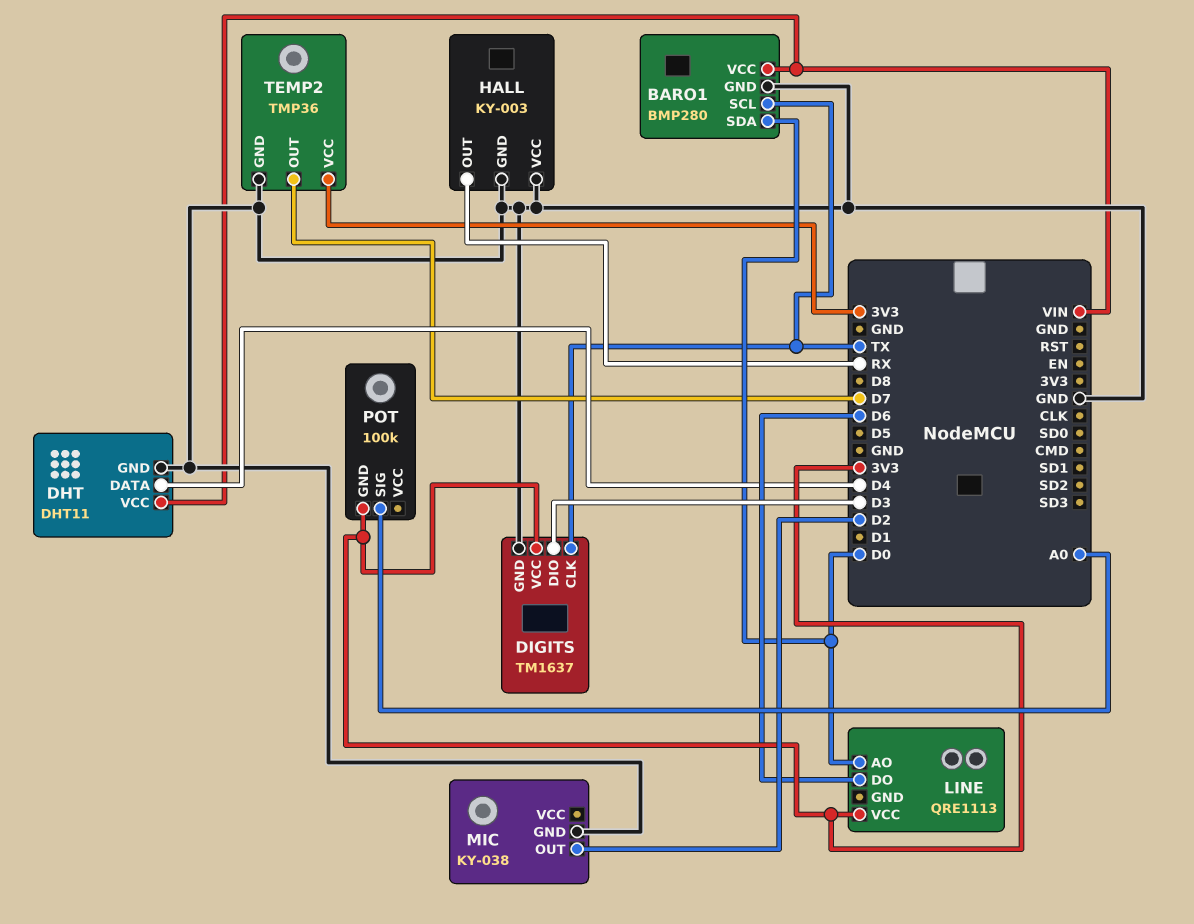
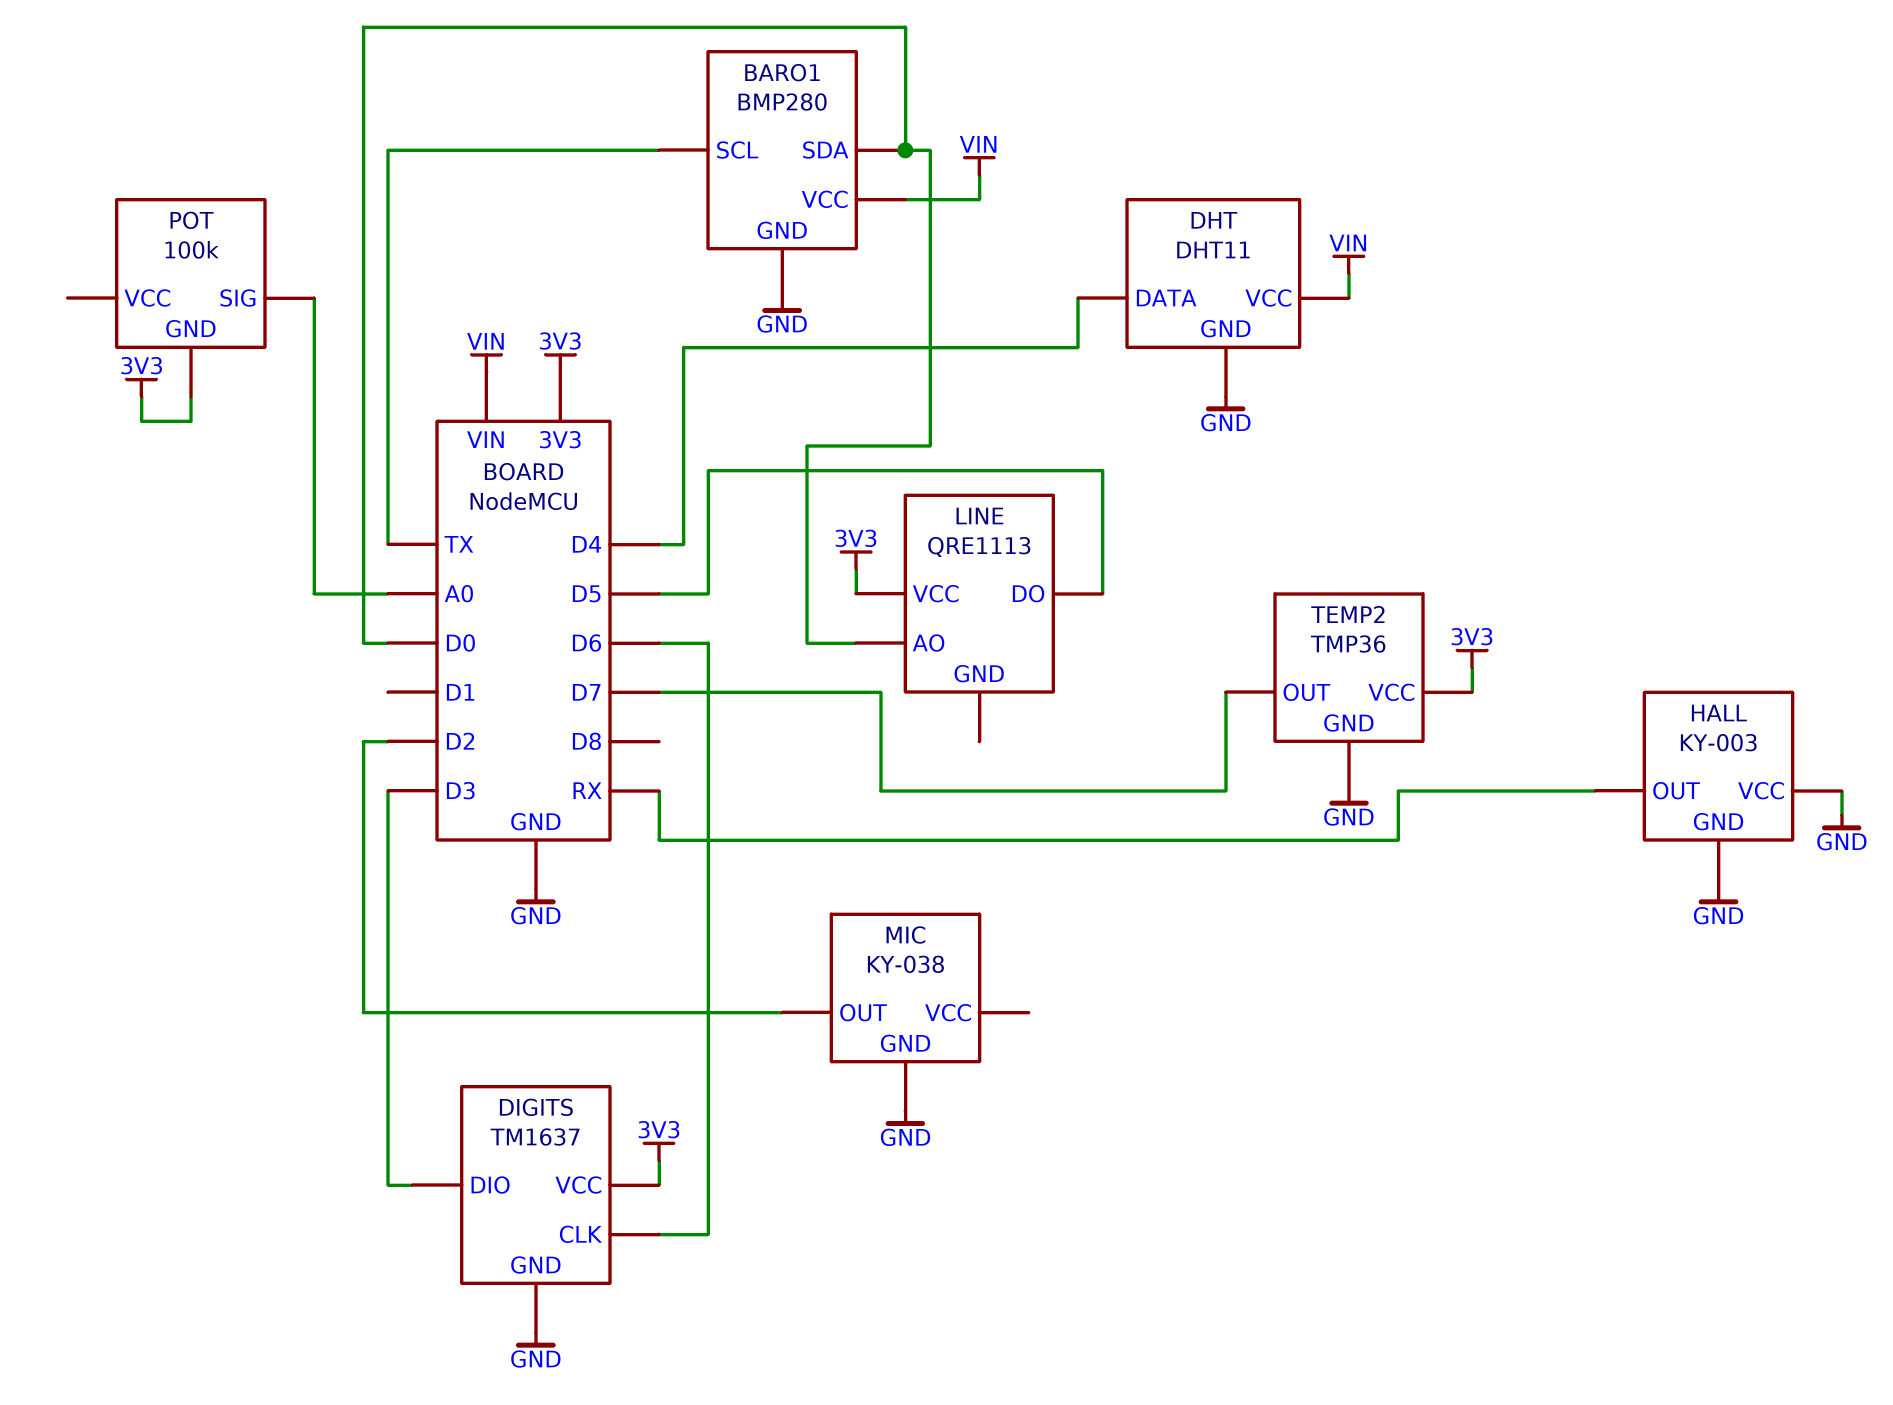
DIGITS pin CLK: TX -> D6
LINE pin DO: D6 -> D5

